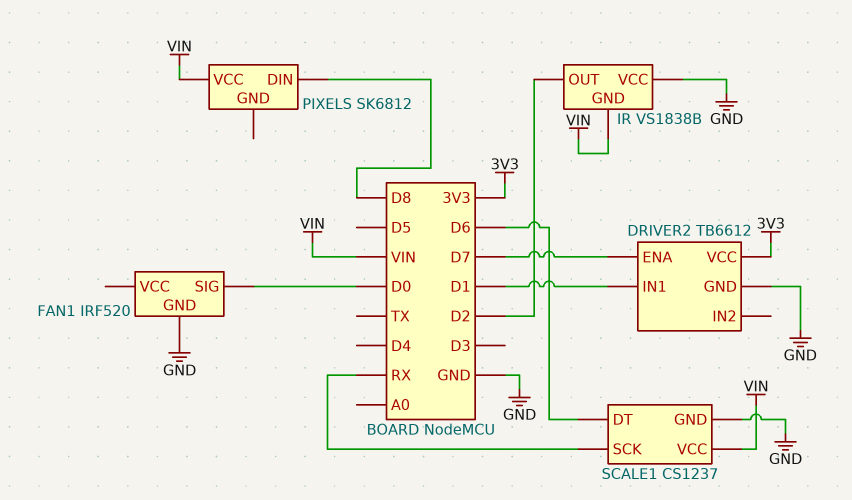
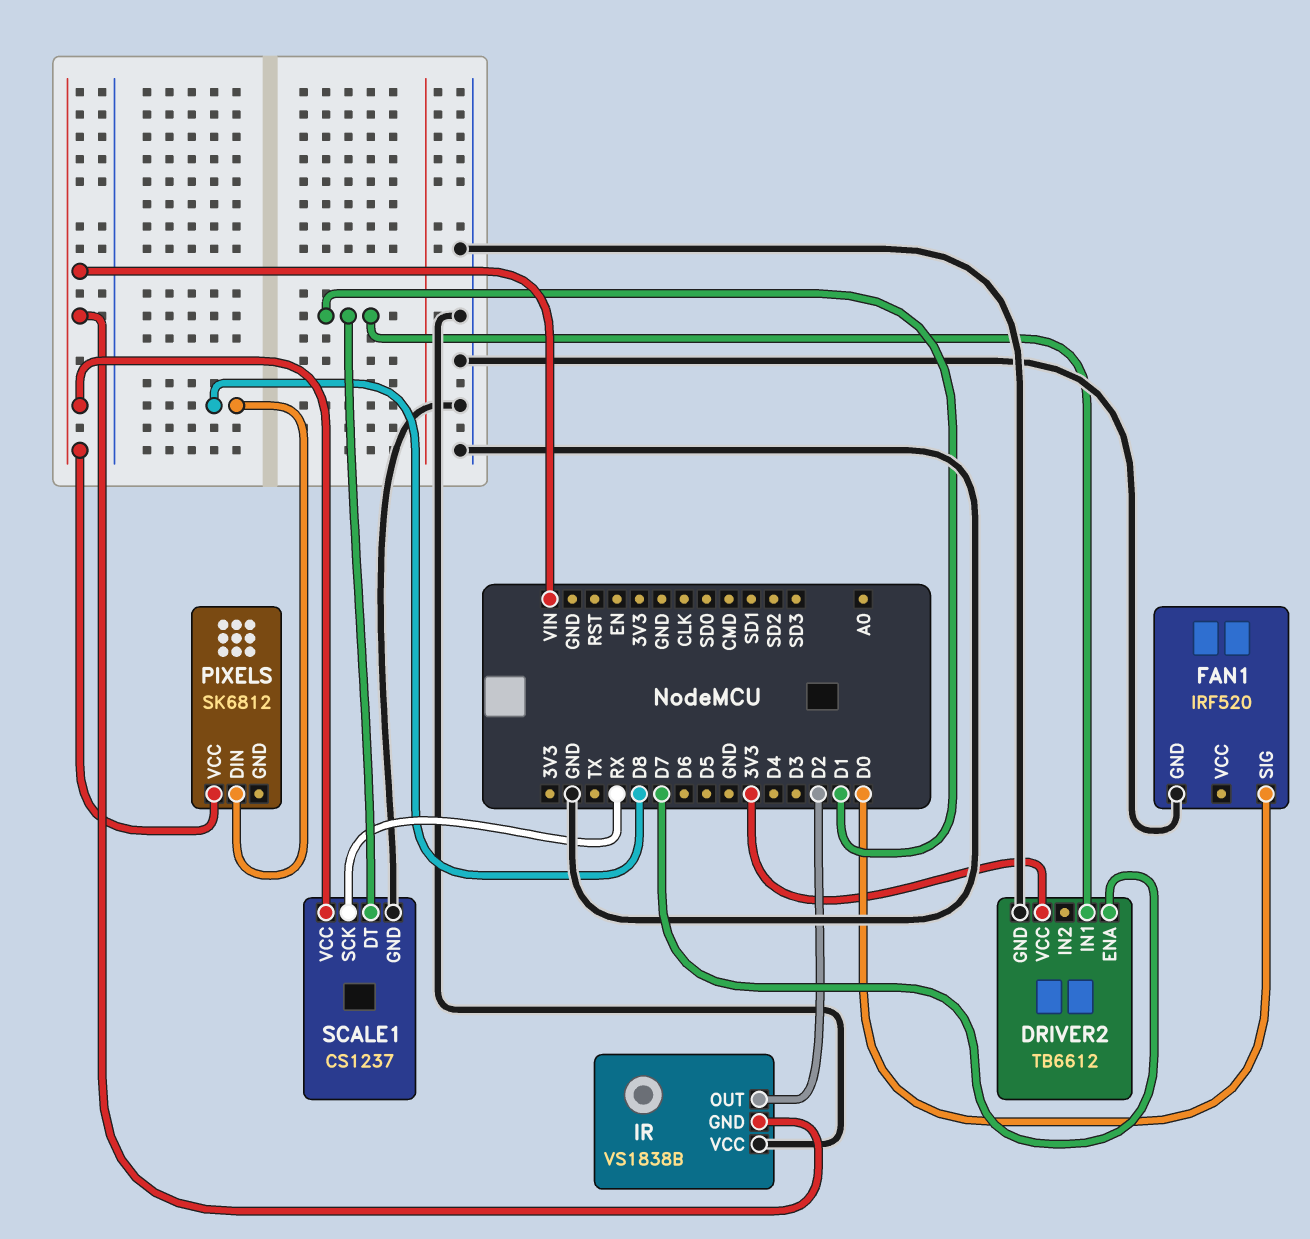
SCALE1 pin DT: D6 -> D1

